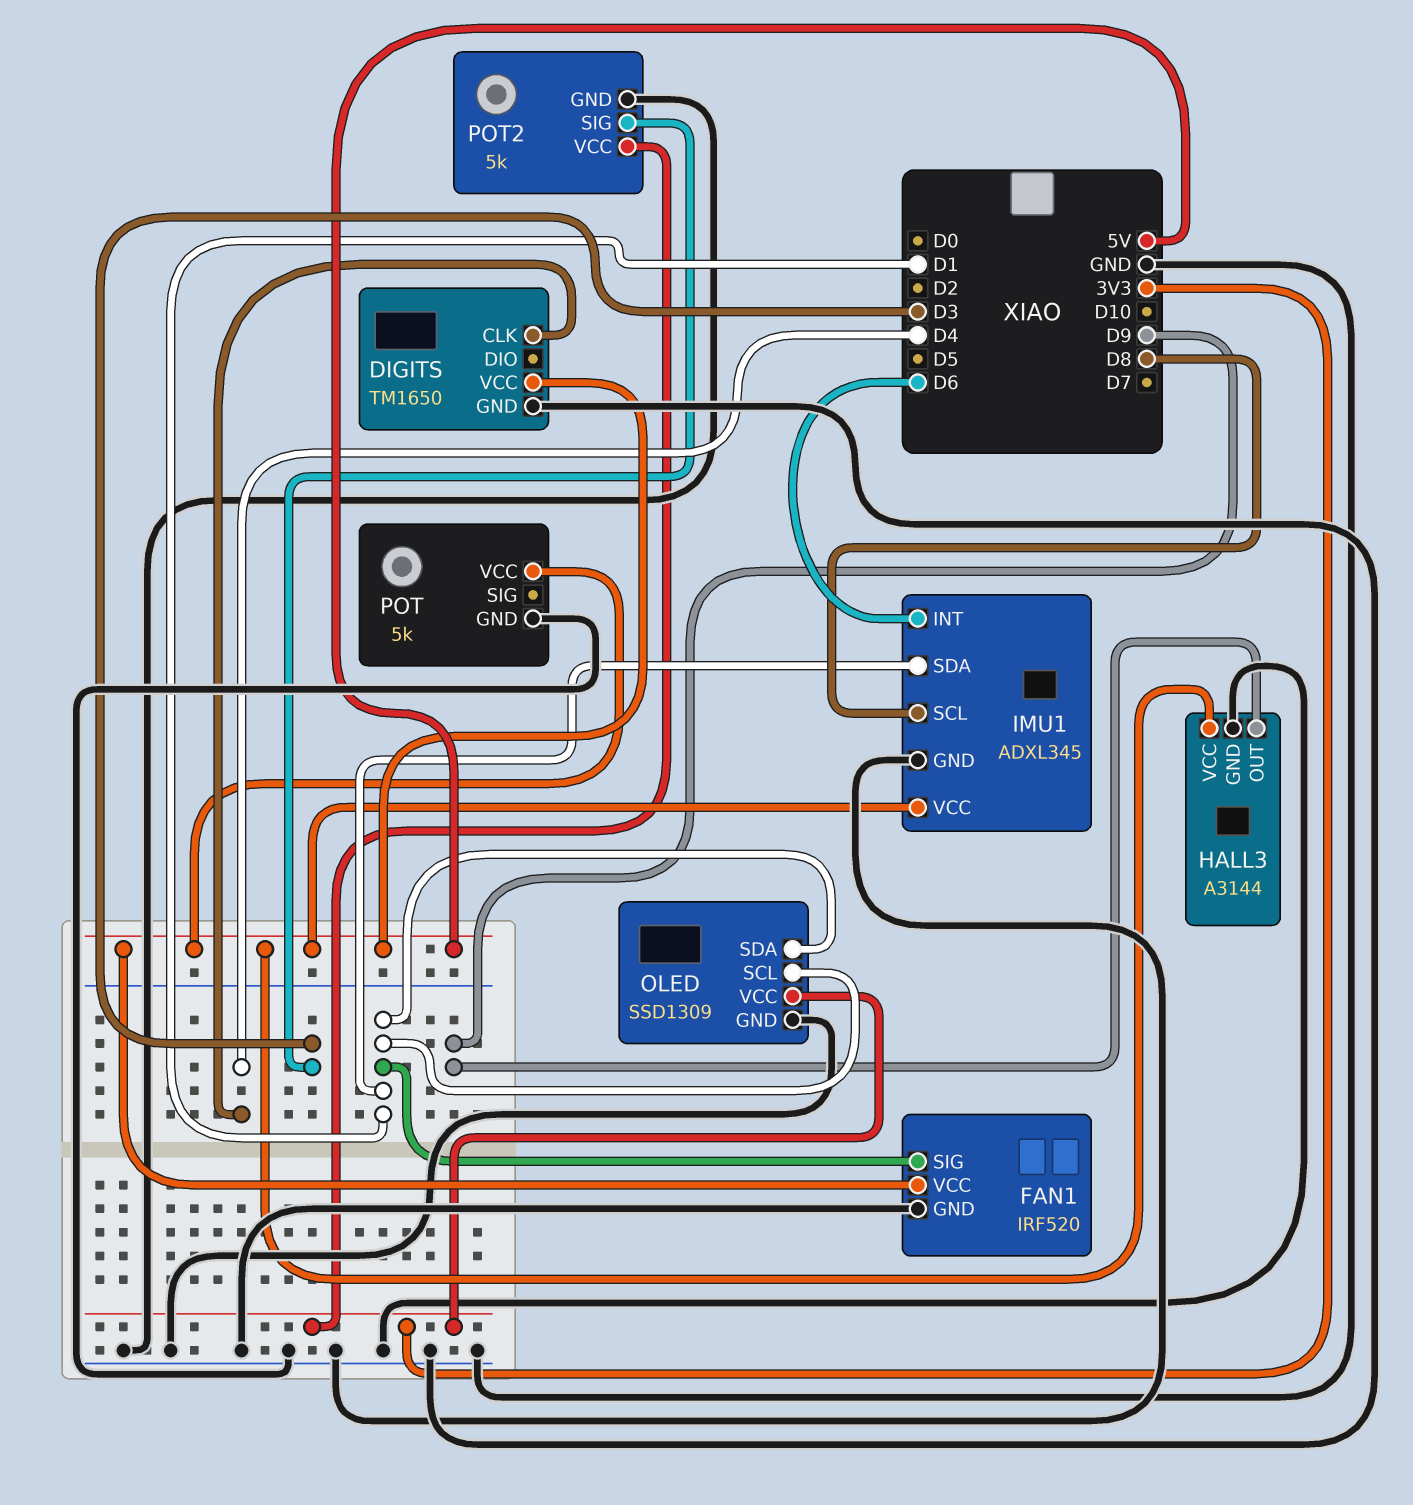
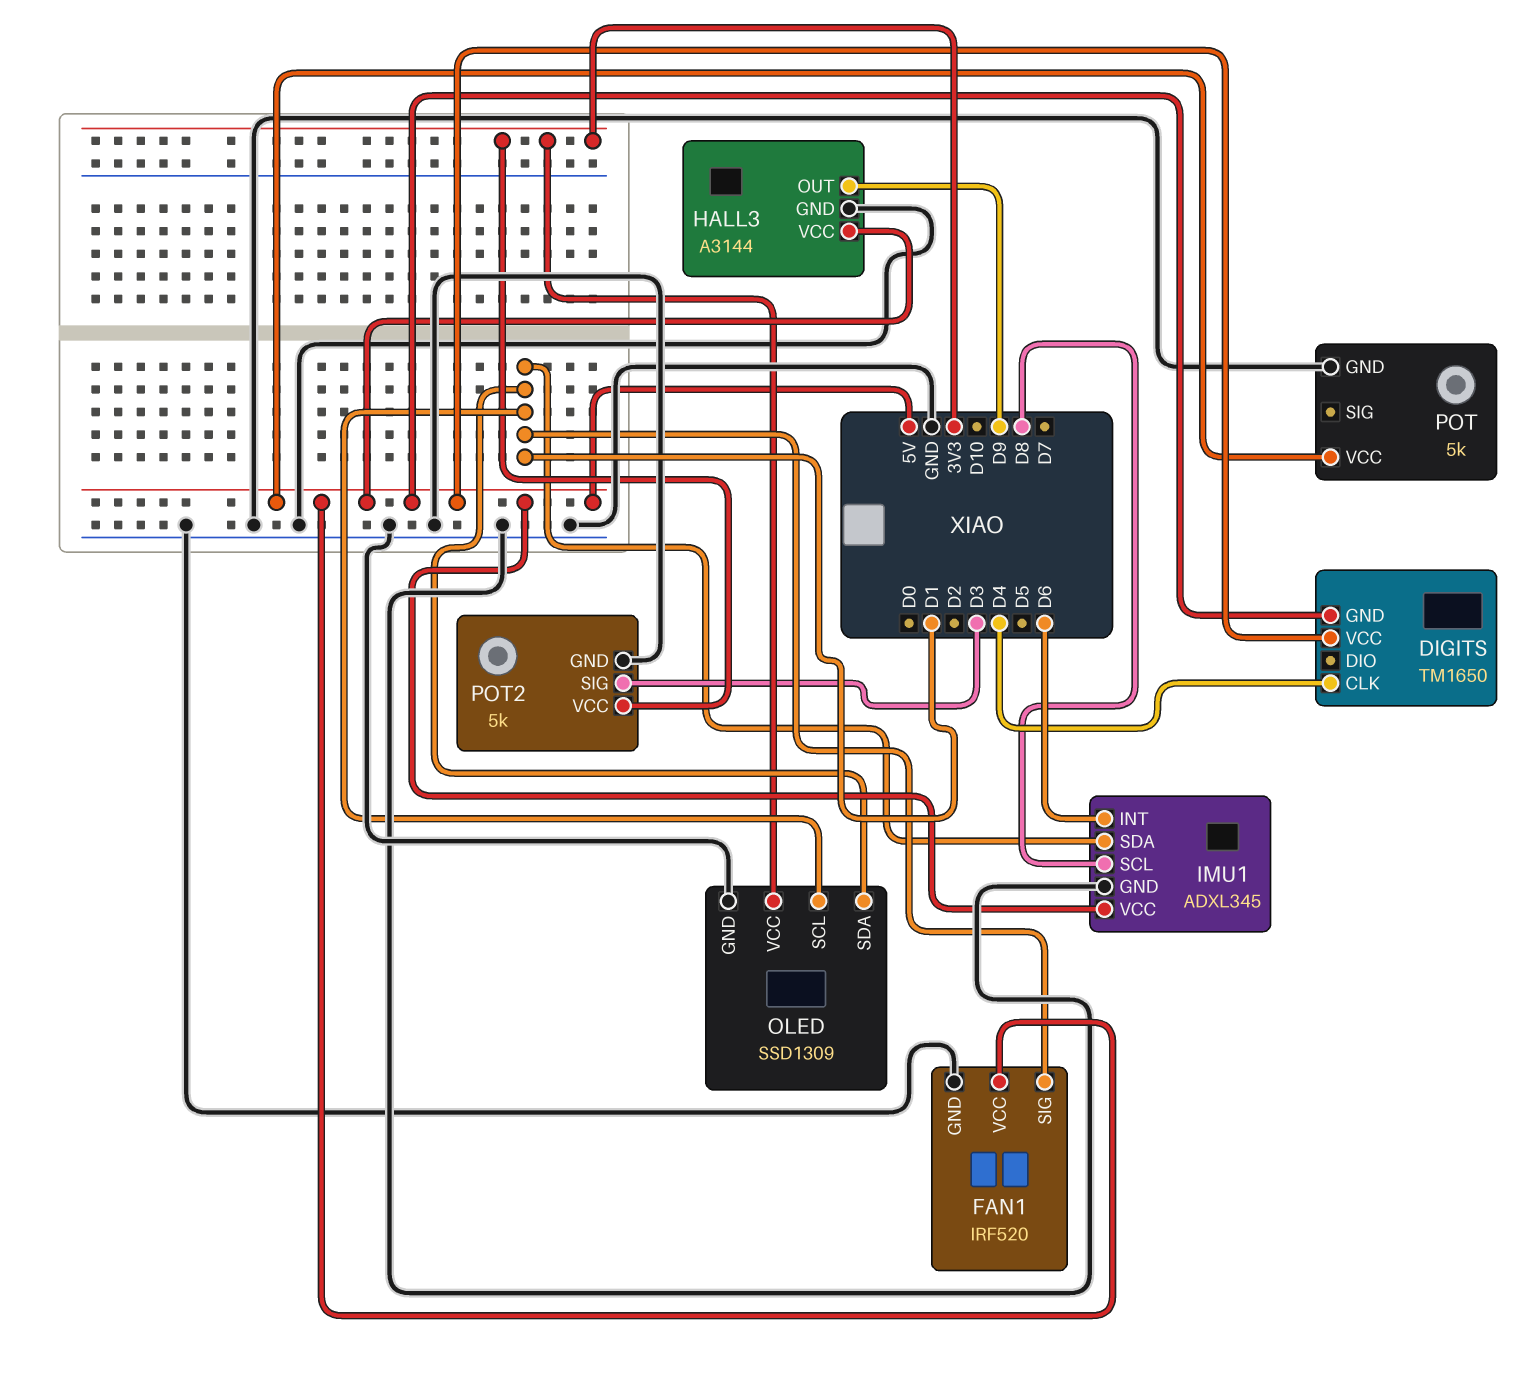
DIGITS pin GND: GND -> 5V

